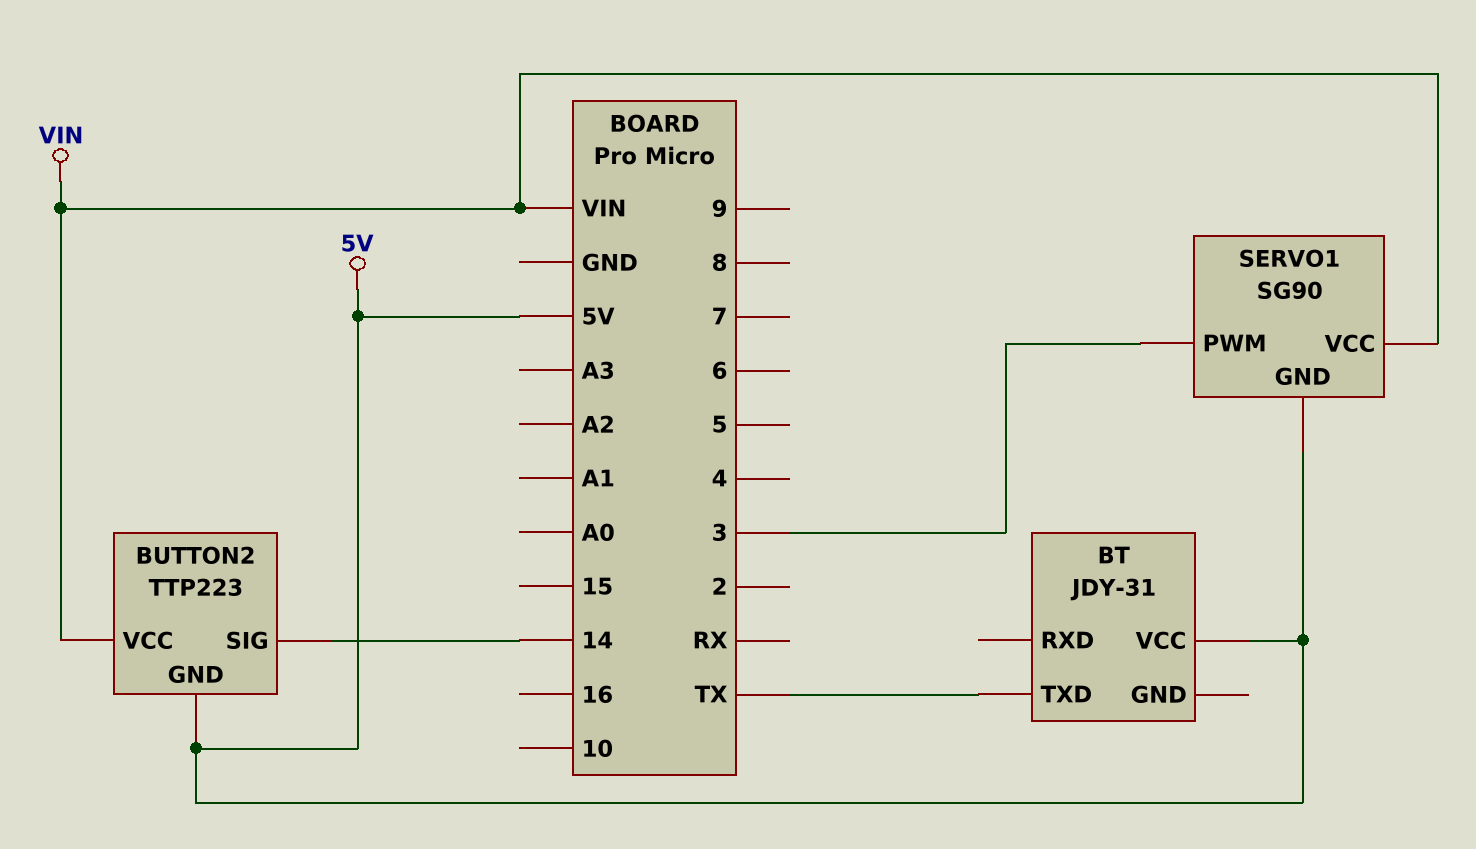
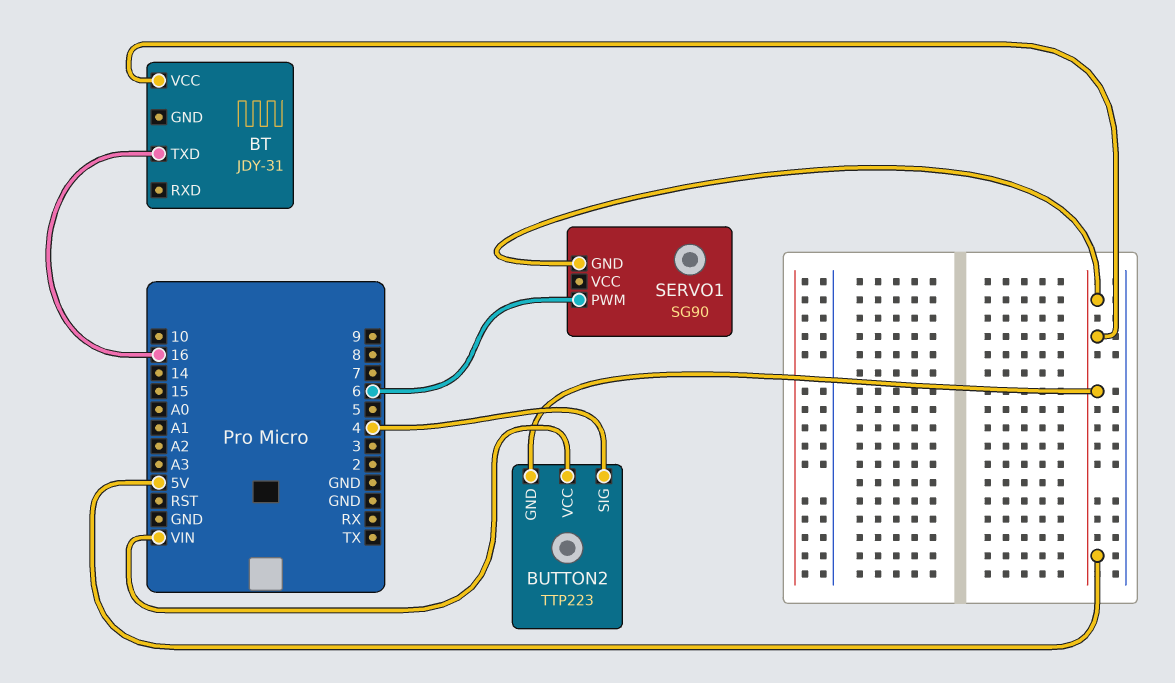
BT pin TXD: TX -> 16
BUTTON2 pin SIG: 14 -> 4
SERVO1 pin PWM: 3 -> 6
SERVO1 pin VCC: VIN -> none

